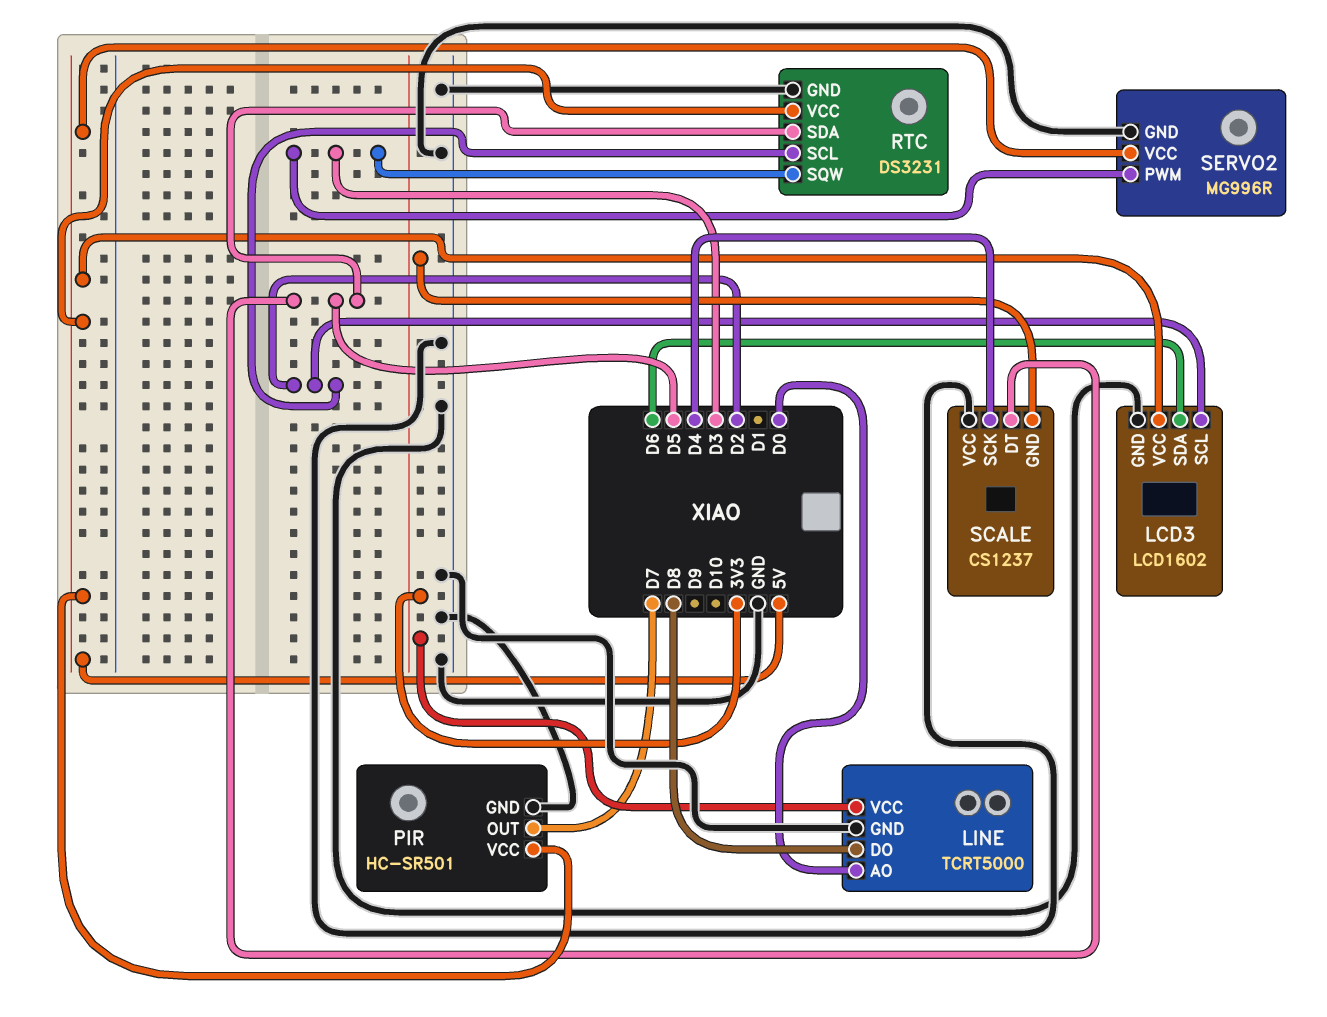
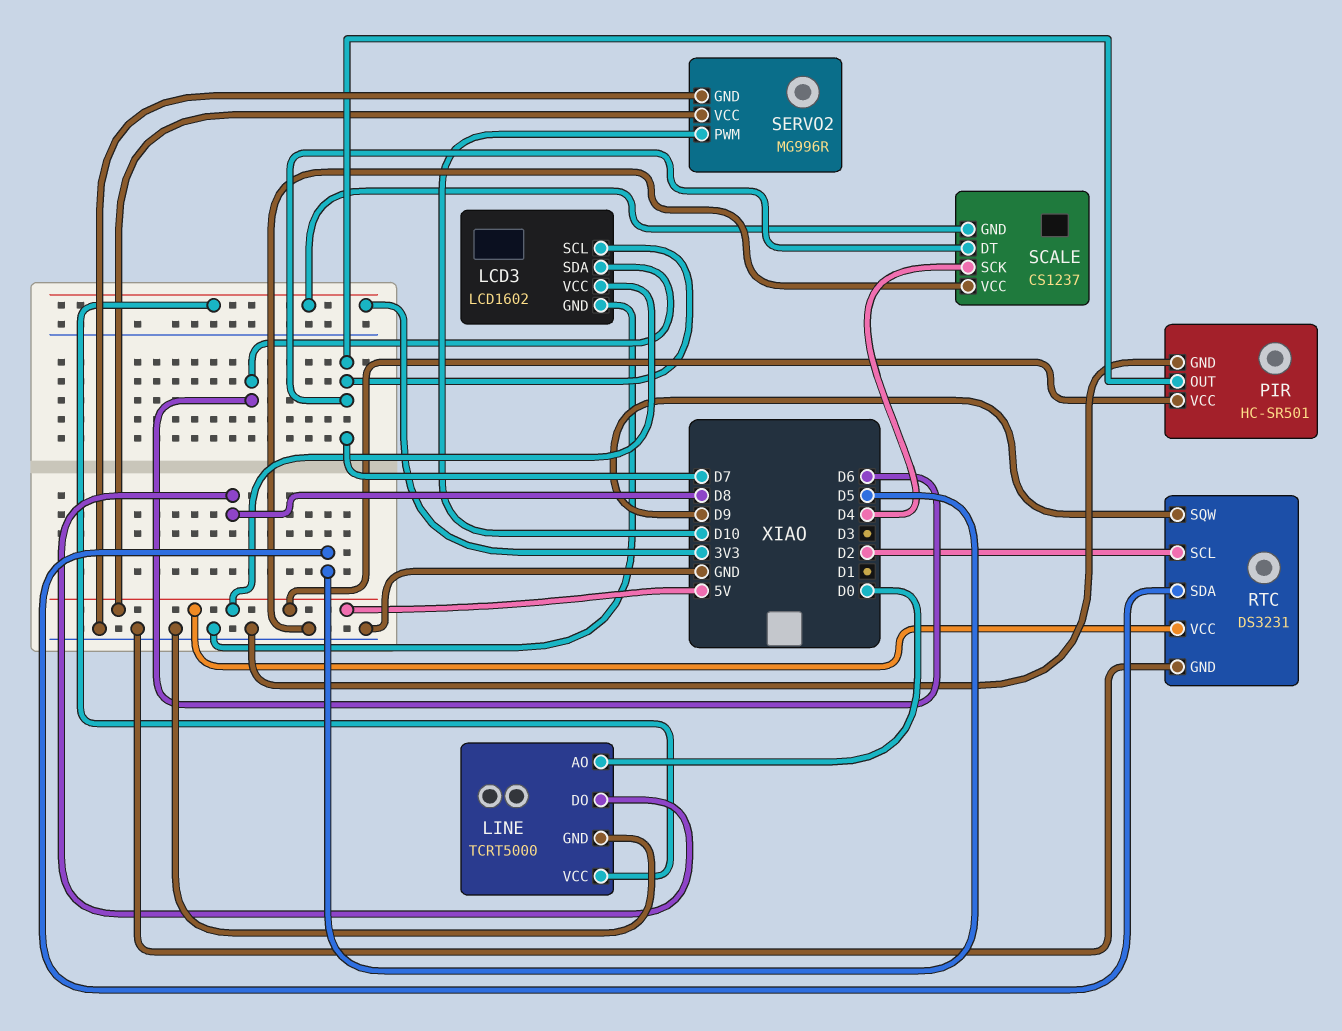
LCD3 pin SCL: D2 -> D7
RTC pin SQW: D3 -> D9
SCALE pin DT: D5 -> D7
SERVO2 pin PWM: D3 -> D10

